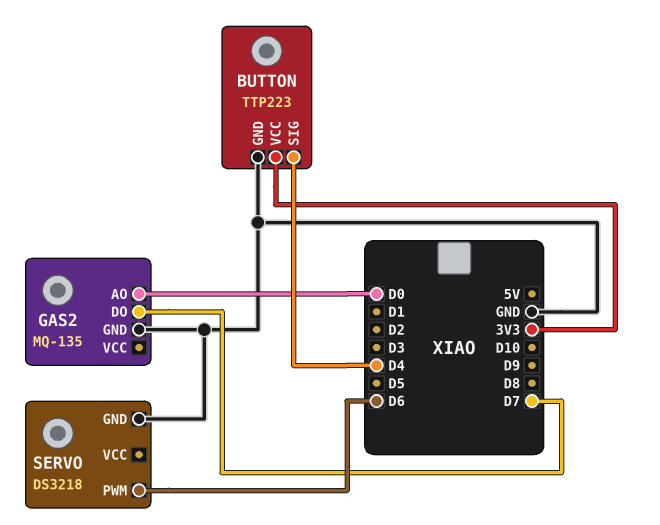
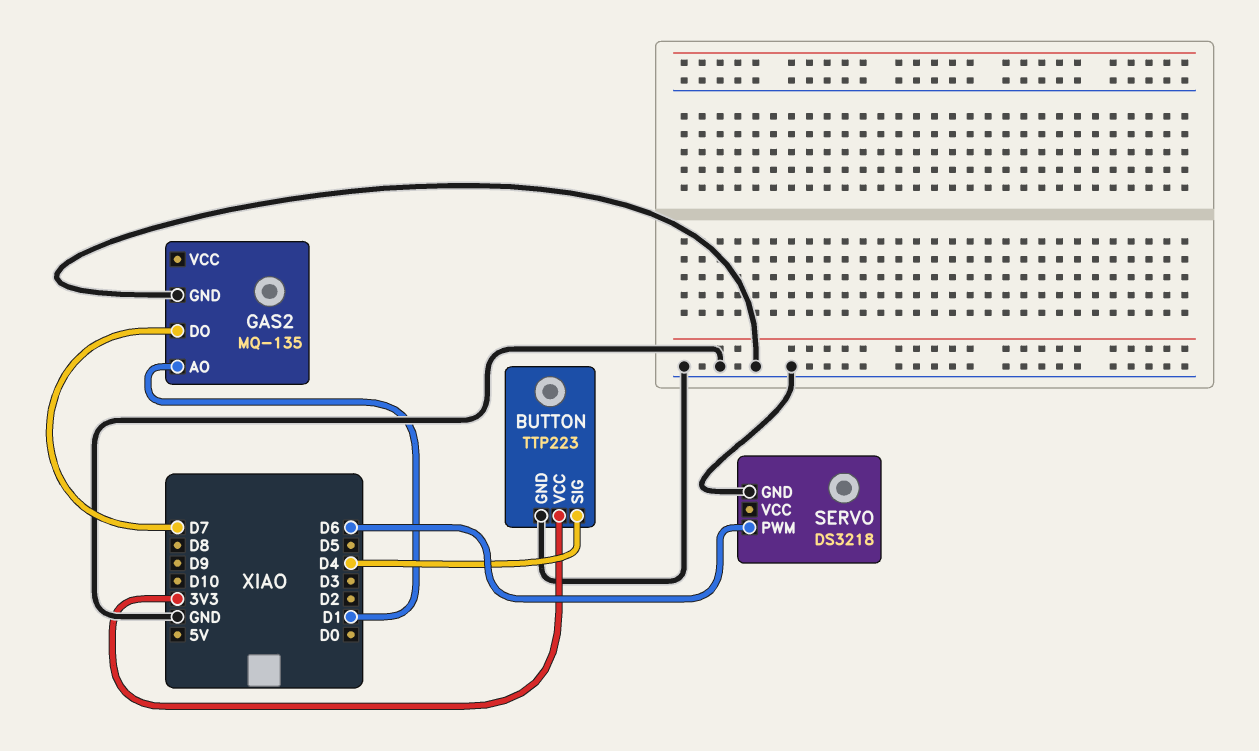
GAS2 pin AO: D0 -> D1

